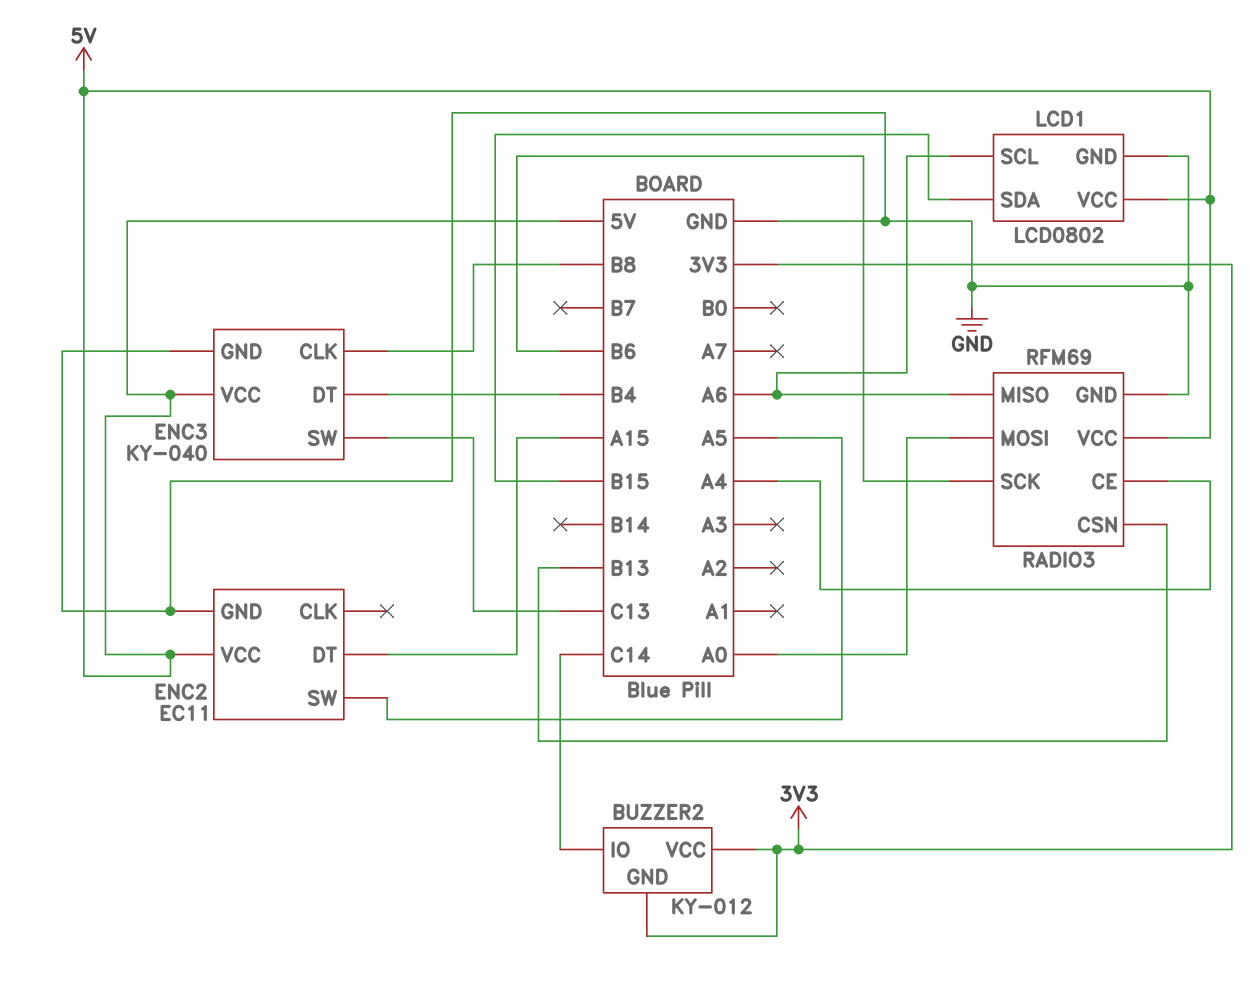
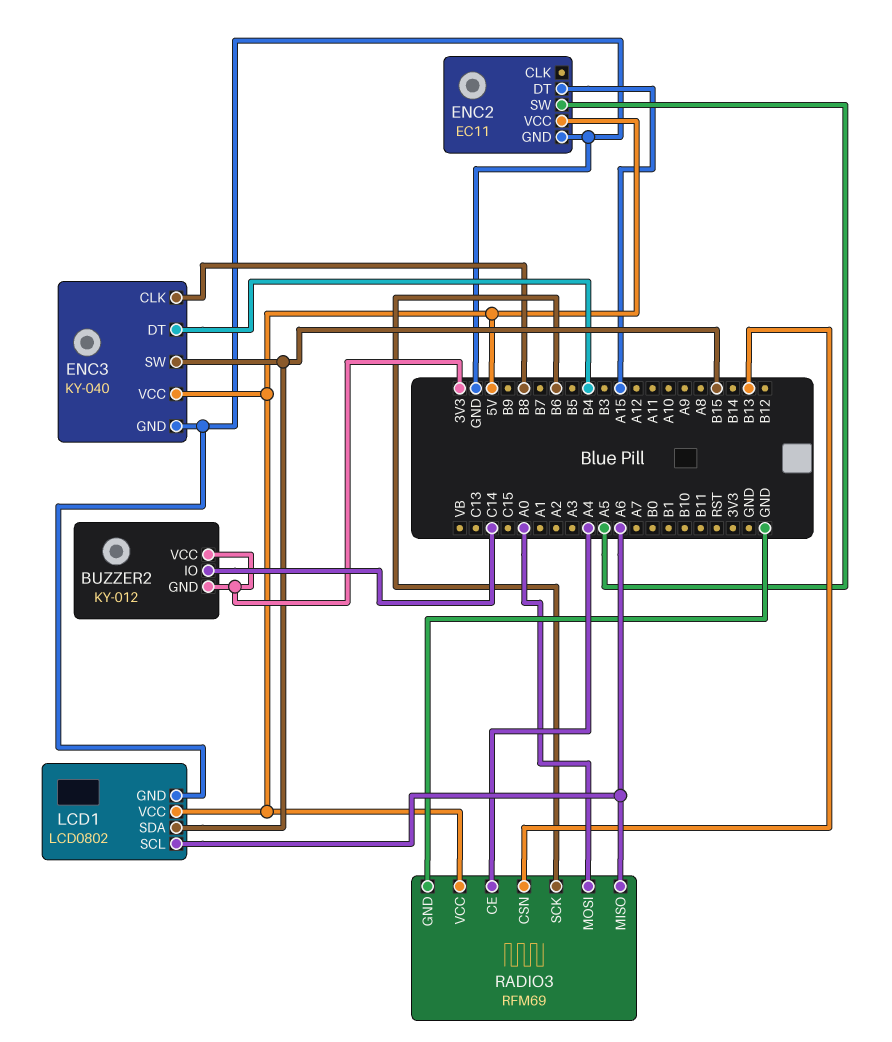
ENC3 pin SW: C13 -> B15

